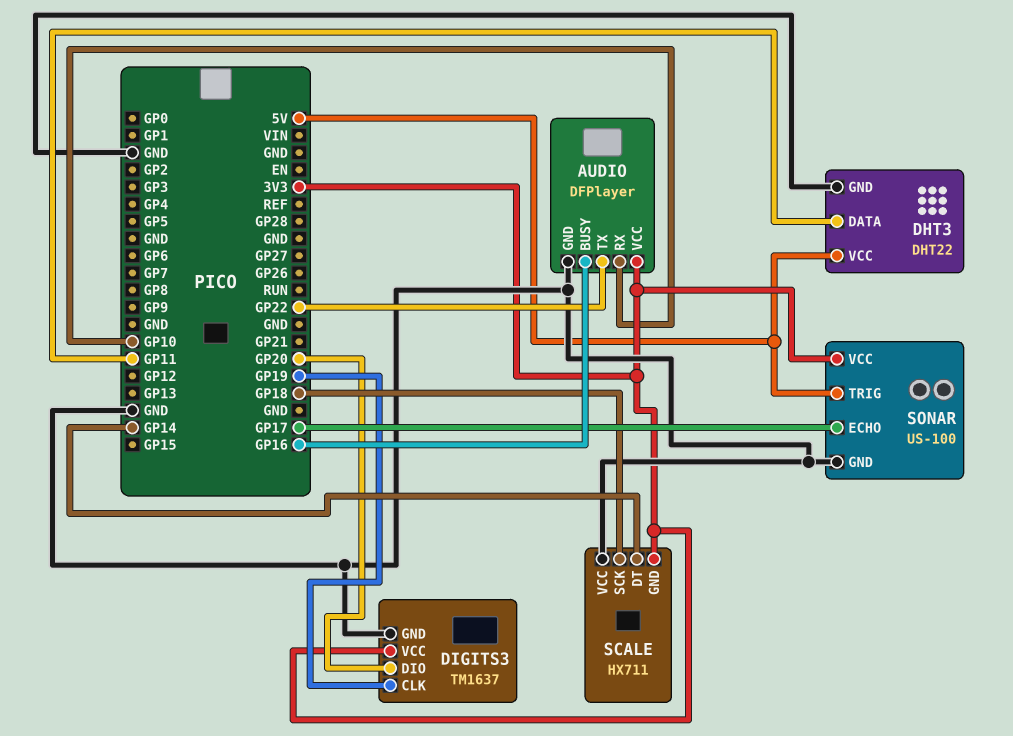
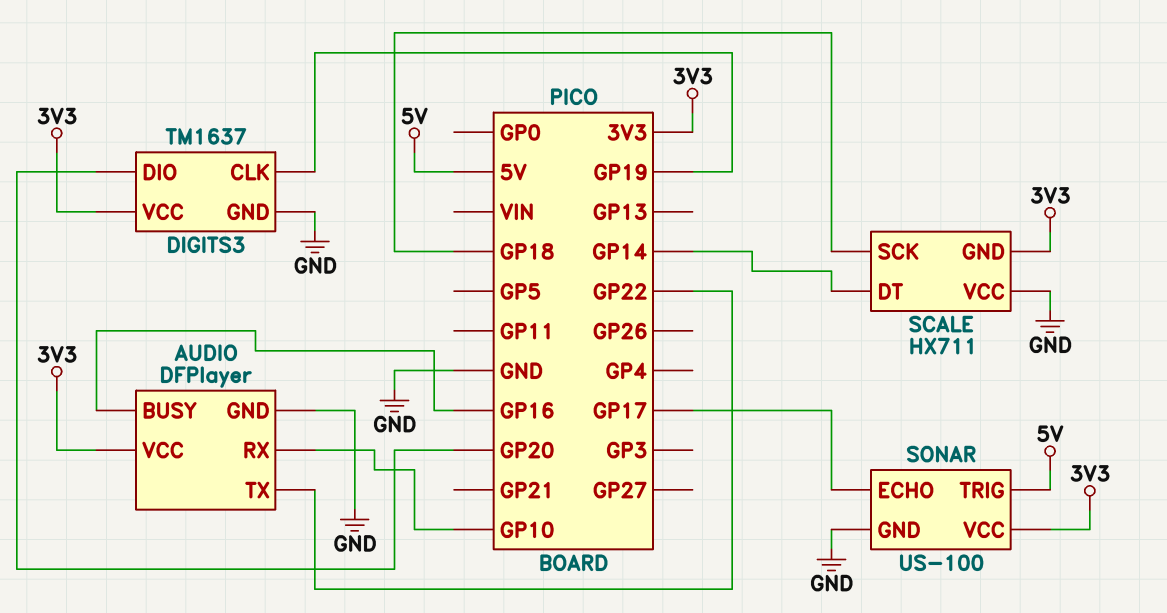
DHT3: DHT22 -> none
DHT3 pin DATA: GP11 -> none
DHT3 pin GND: GND -> none
DHT3 pin VCC: 5V -> none

